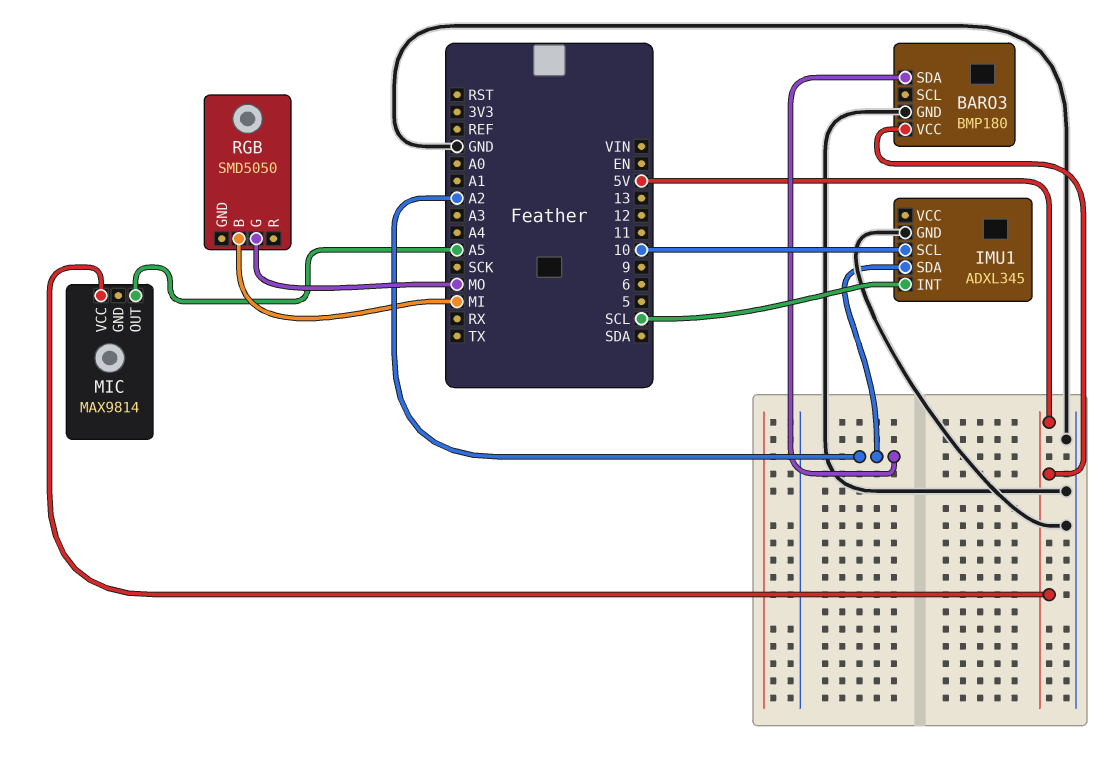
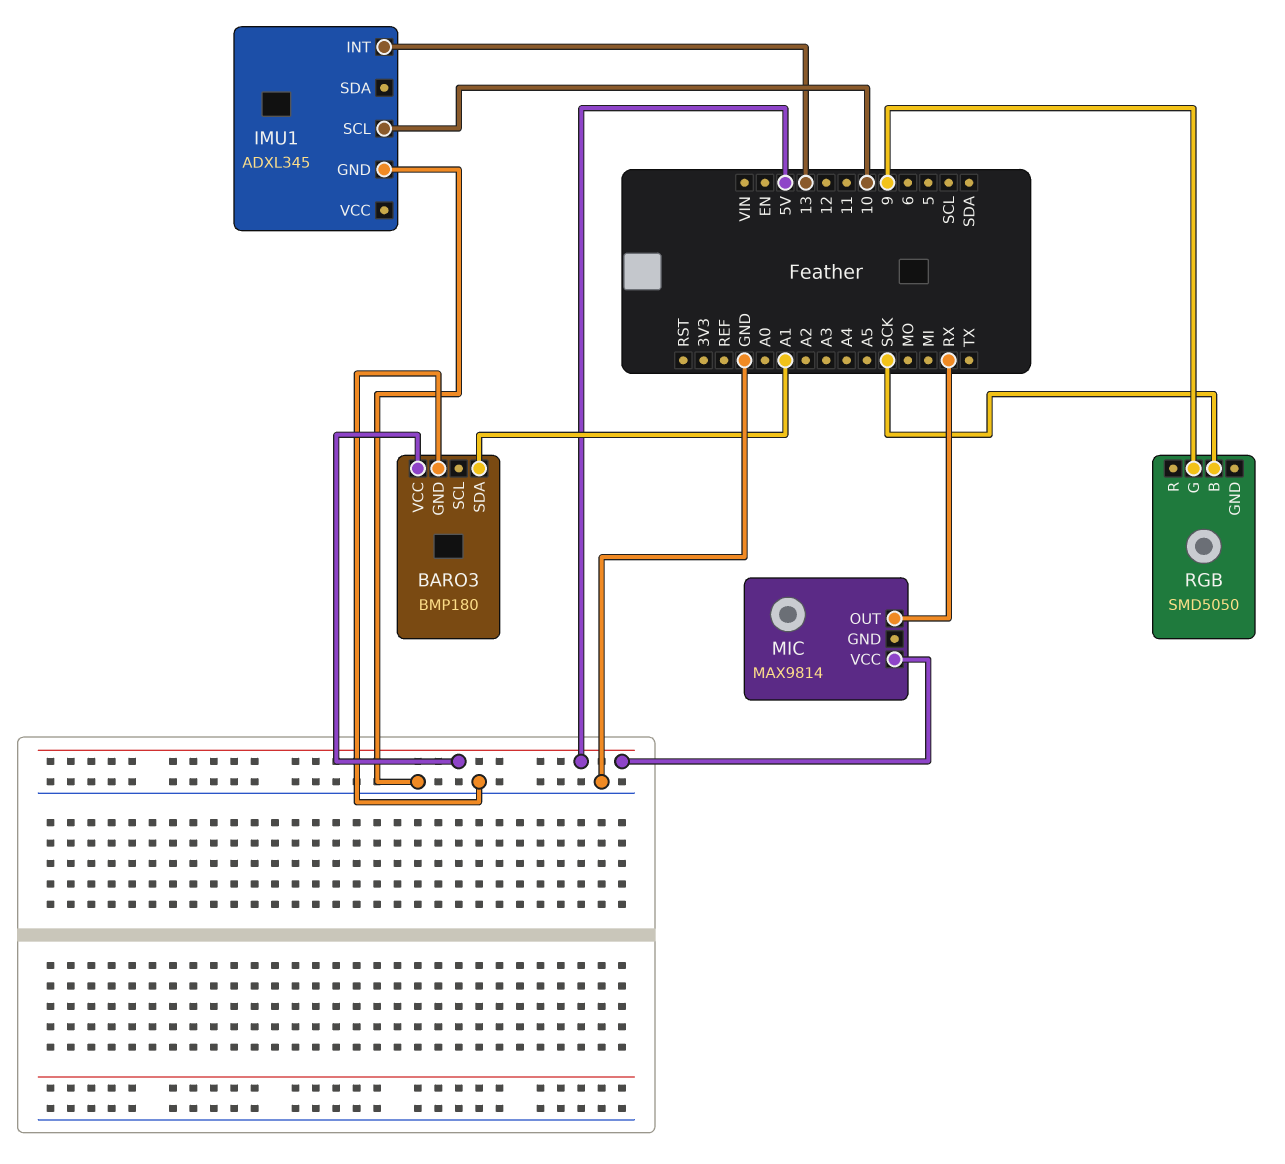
BARO3 pin SDA: A2 -> A1
IMU1 pin INT: SCL -> 13
IMU1 pin SDA: A2 -> none
MIC pin OUT: A5 -> RX
RGB pin B: MI -> SCK
RGB pin G: MO -> 9

